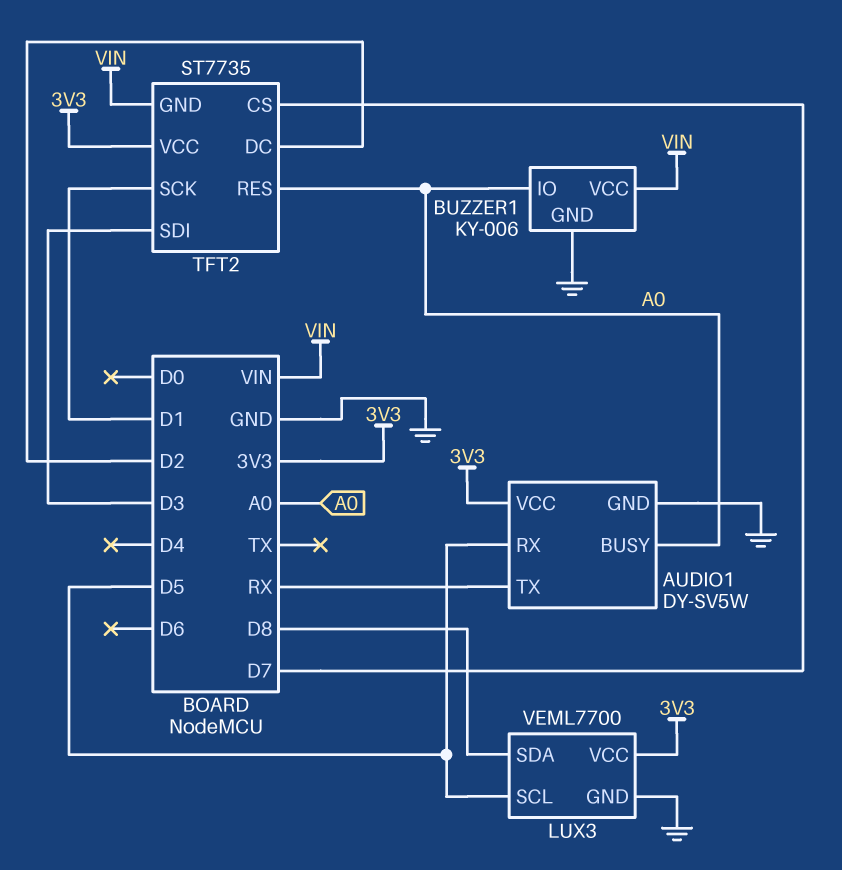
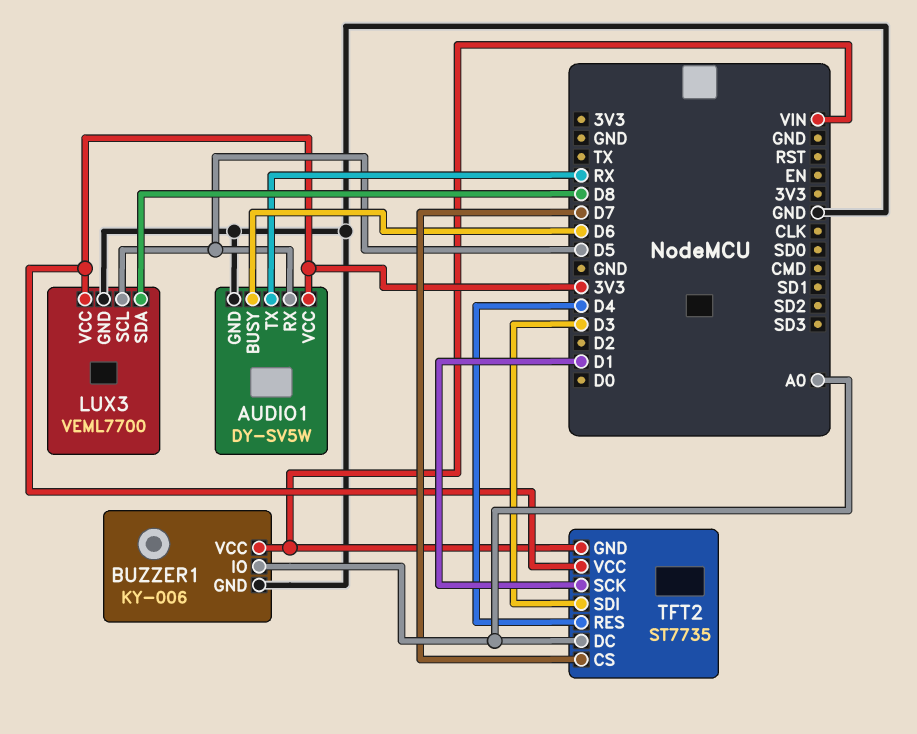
AUDIO1 pin BUSY: A0 -> D6
TFT2 pin DC: D2 -> A0
TFT2 pin RES: A0 -> D4

